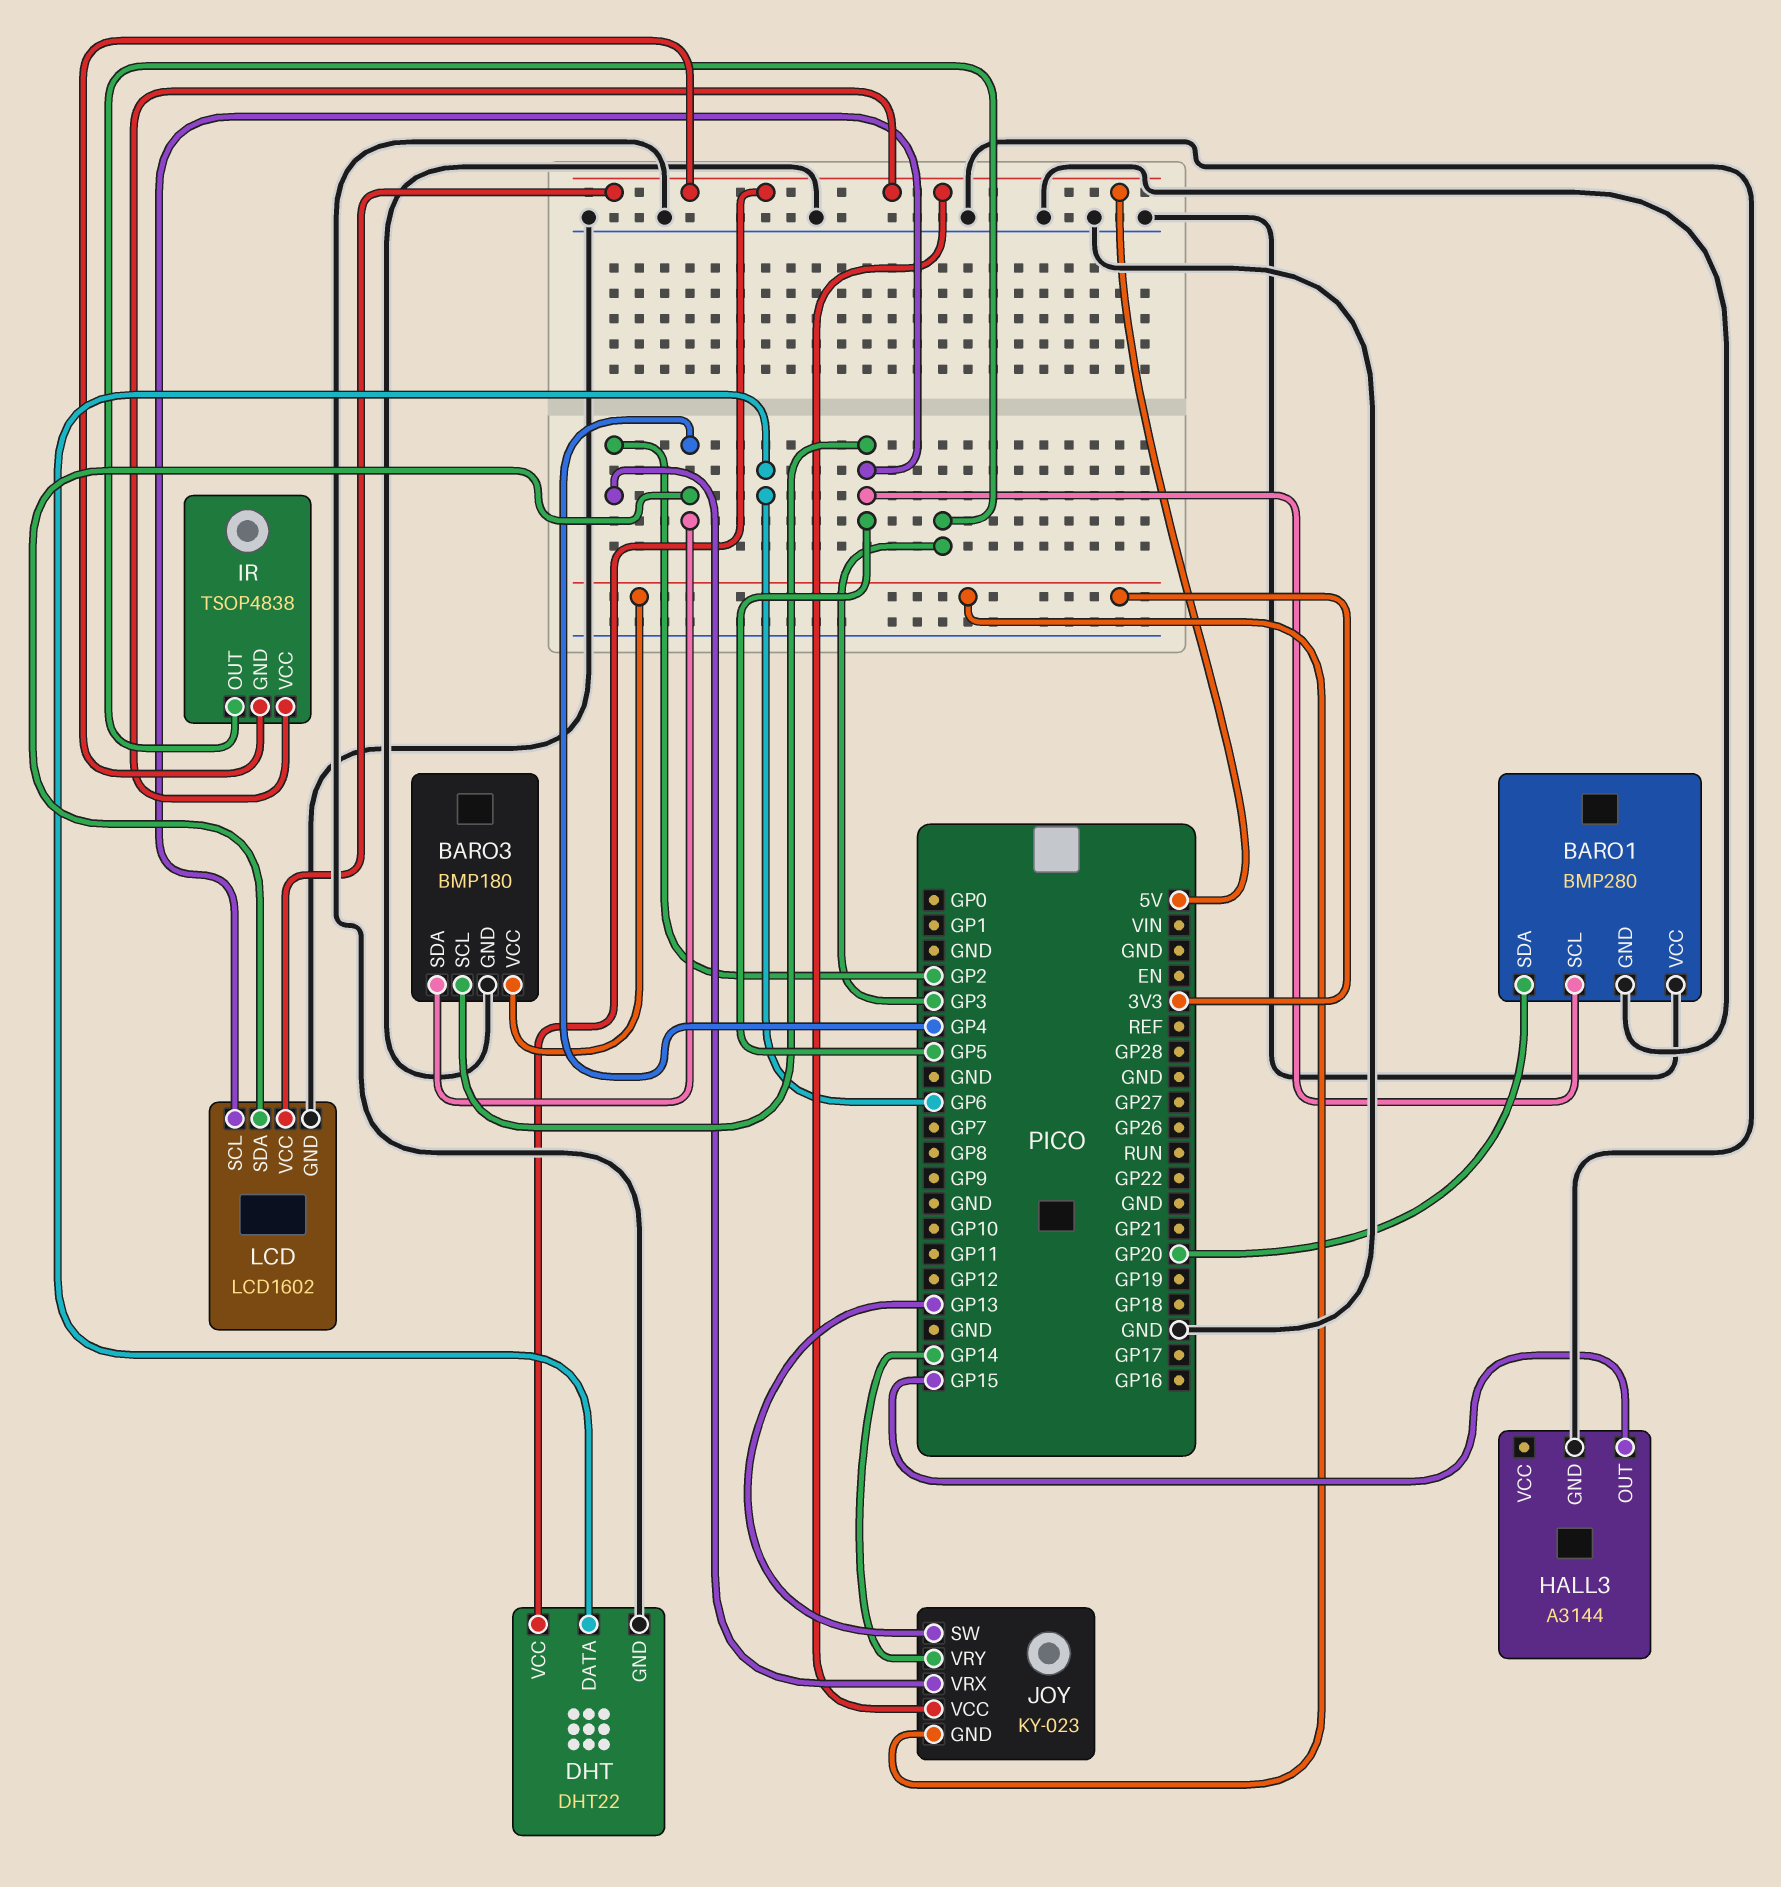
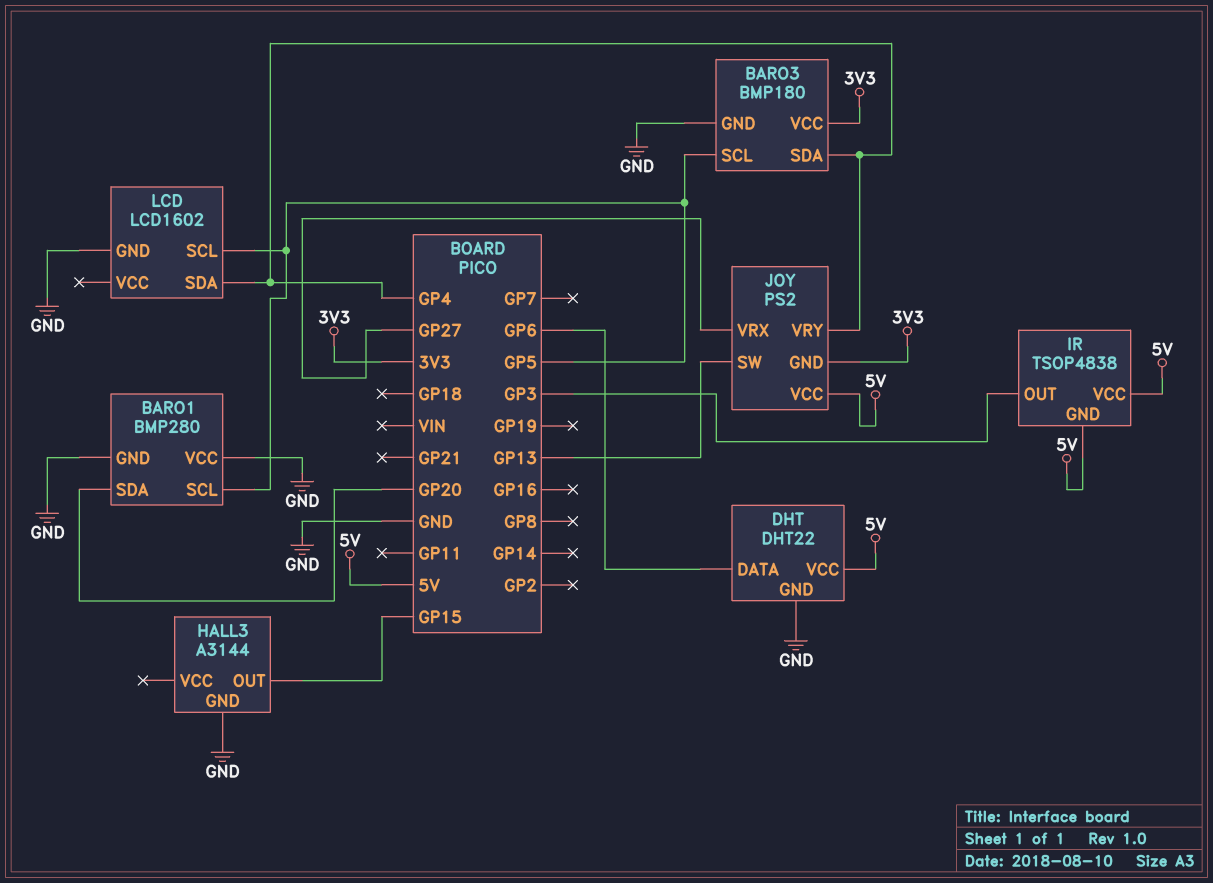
JOY: KY-023 -> PS2
JOY pin VRX: GP2 -> GP27
JOY pin VRY: GP14 -> GP4
LCD pin VCC: 5V -> none

